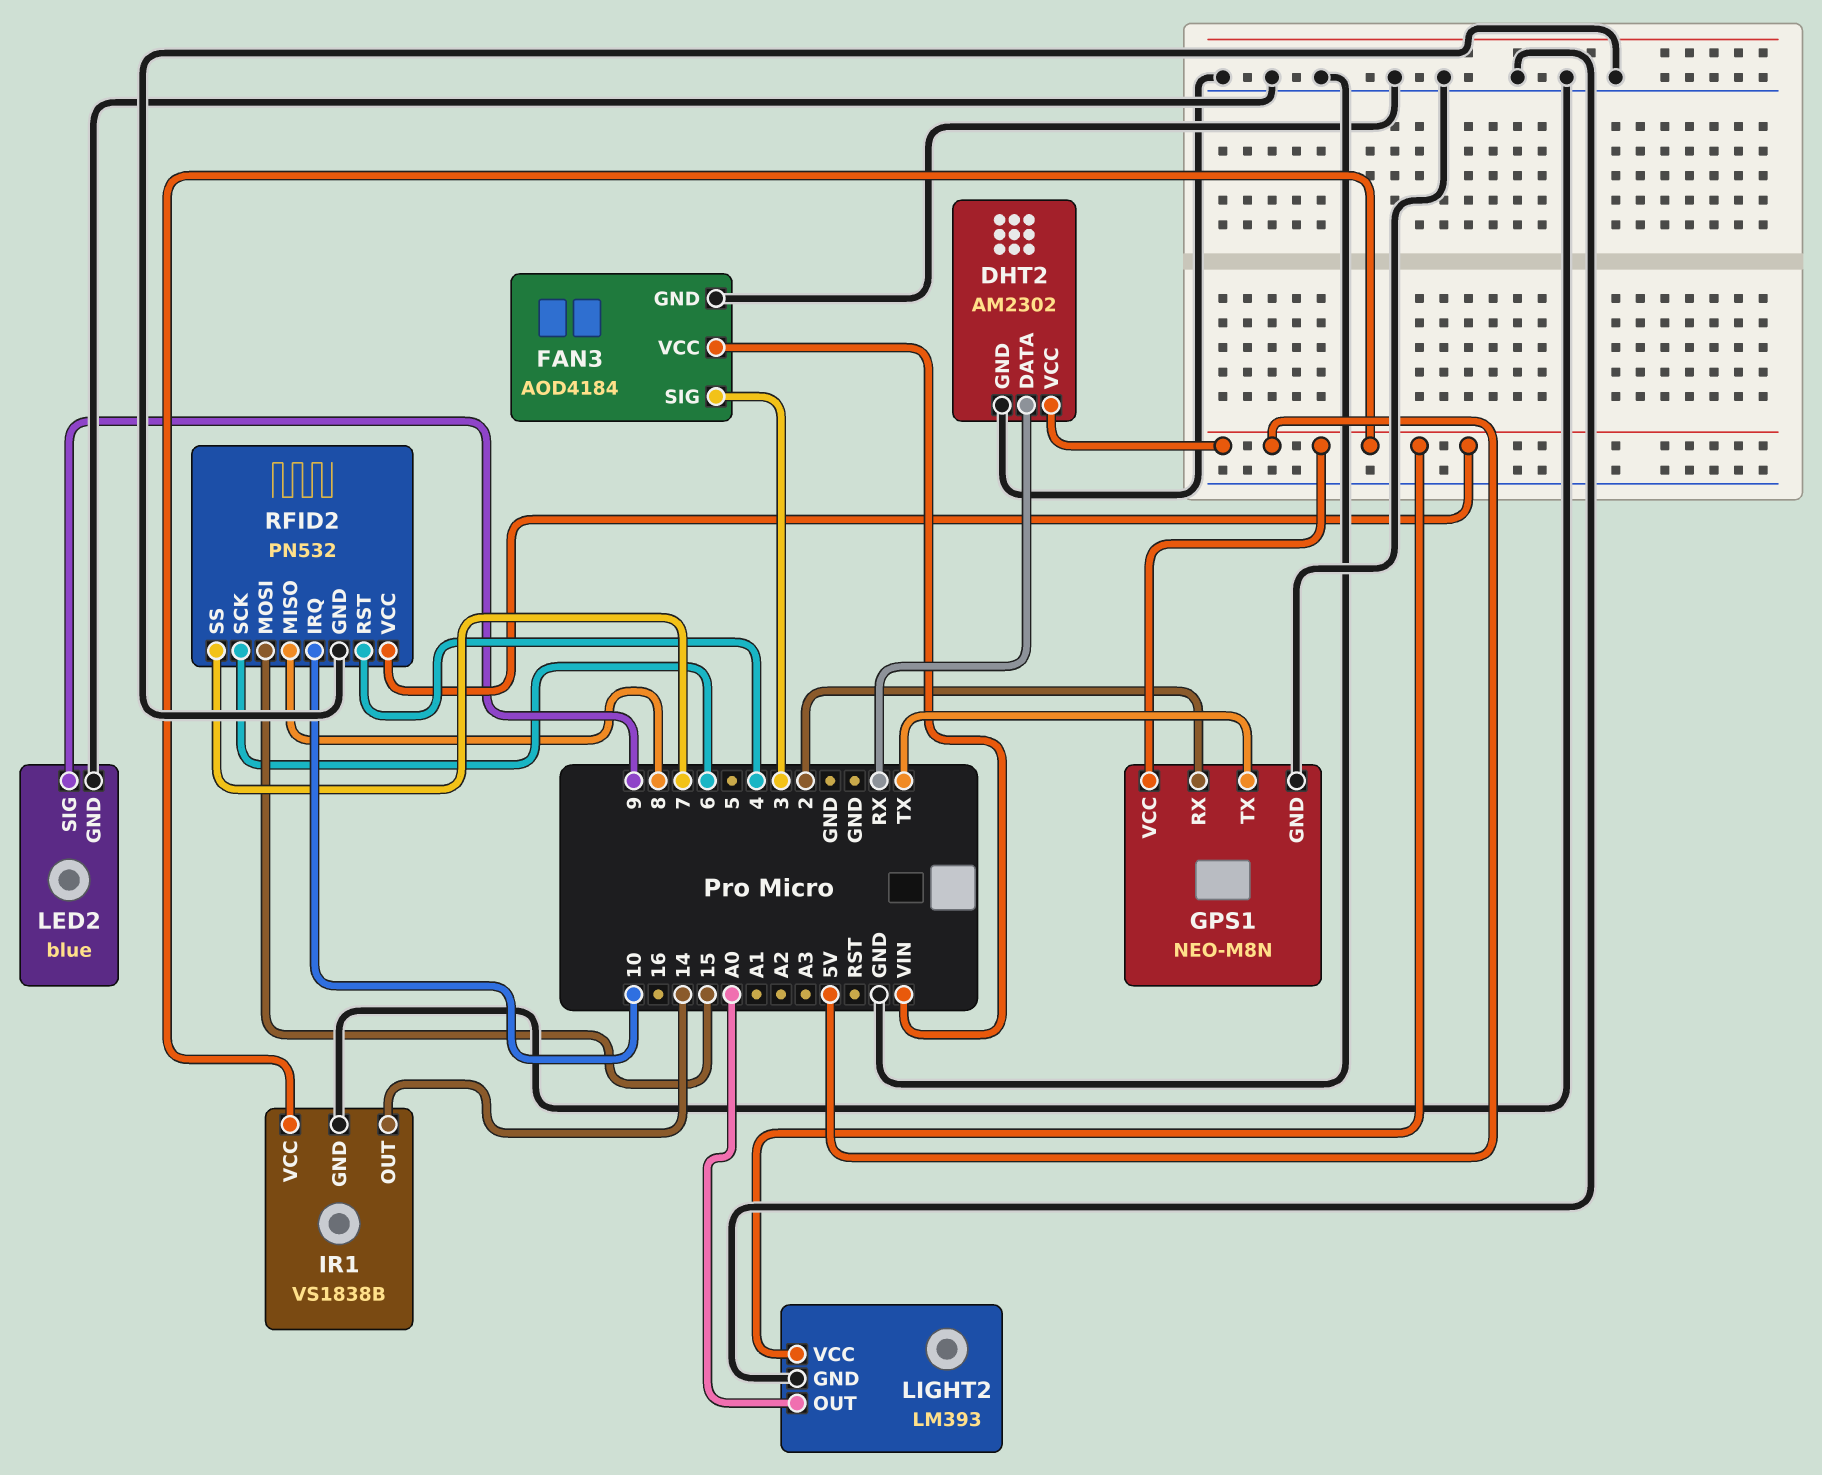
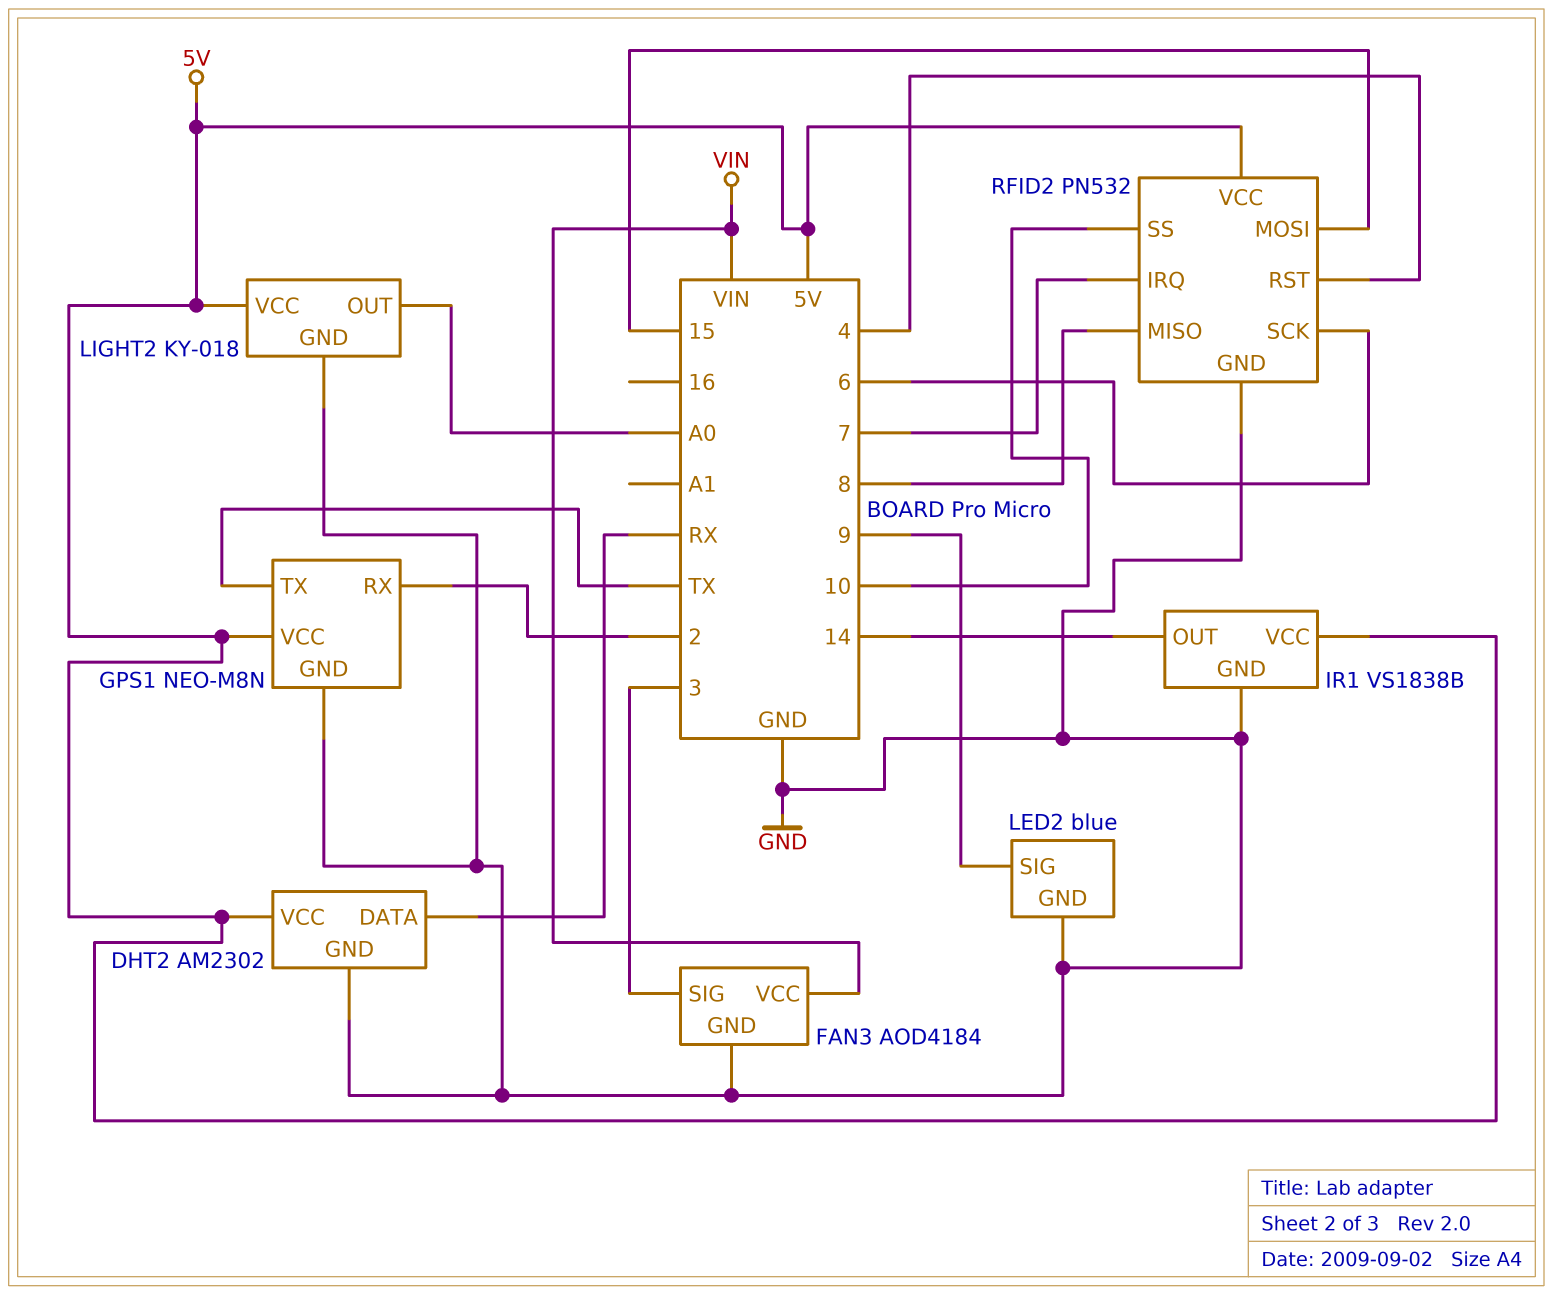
LIGHT2: LM393 -> KY-018
RFID2 pin IRQ: 10 -> 7
RFID2 pin SS: 7 -> 10

